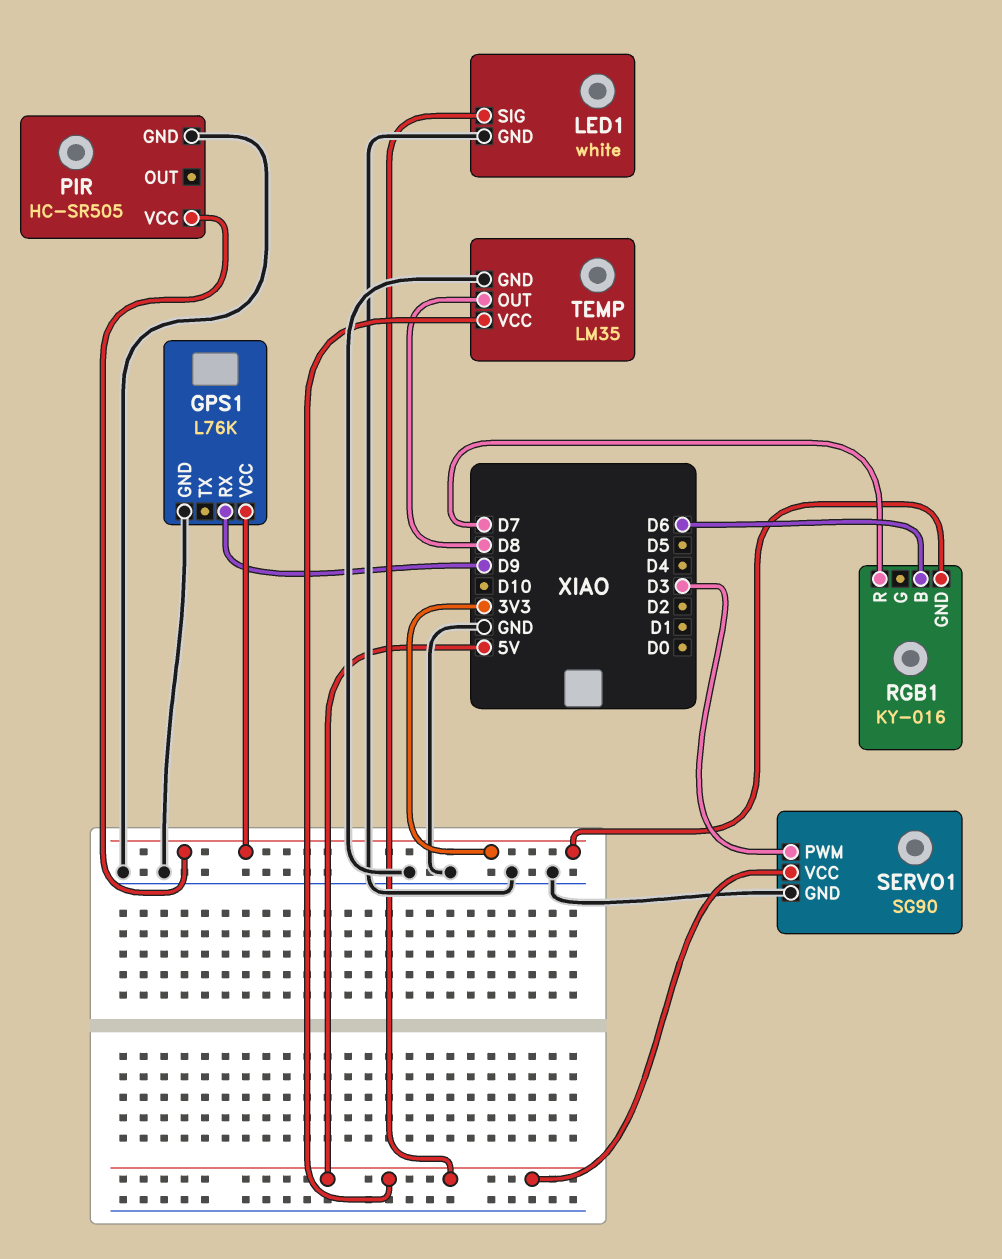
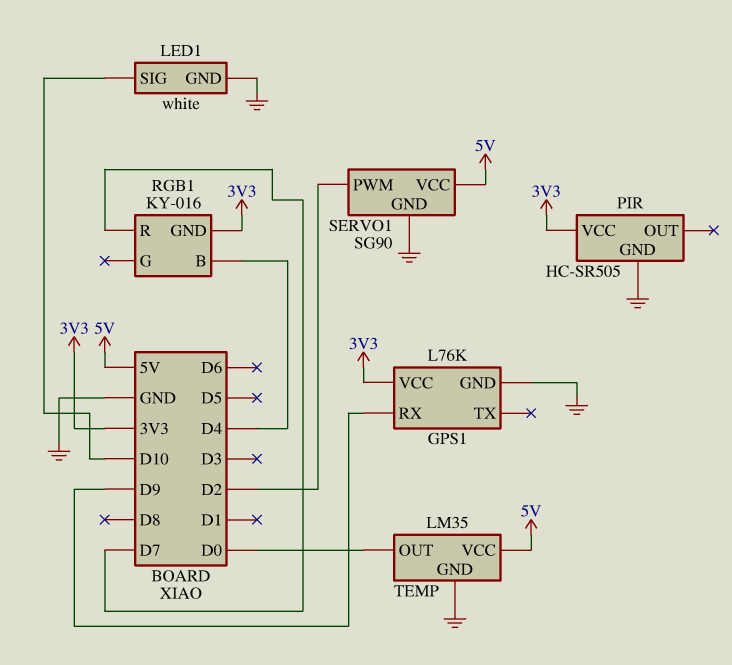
LED1 pin SIG: 5V -> D10
RGB1 pin B: D6 -> D4
SERVO1 pin PWM: D3 -> D2
TEMP pin OUT: D8 -> D0

